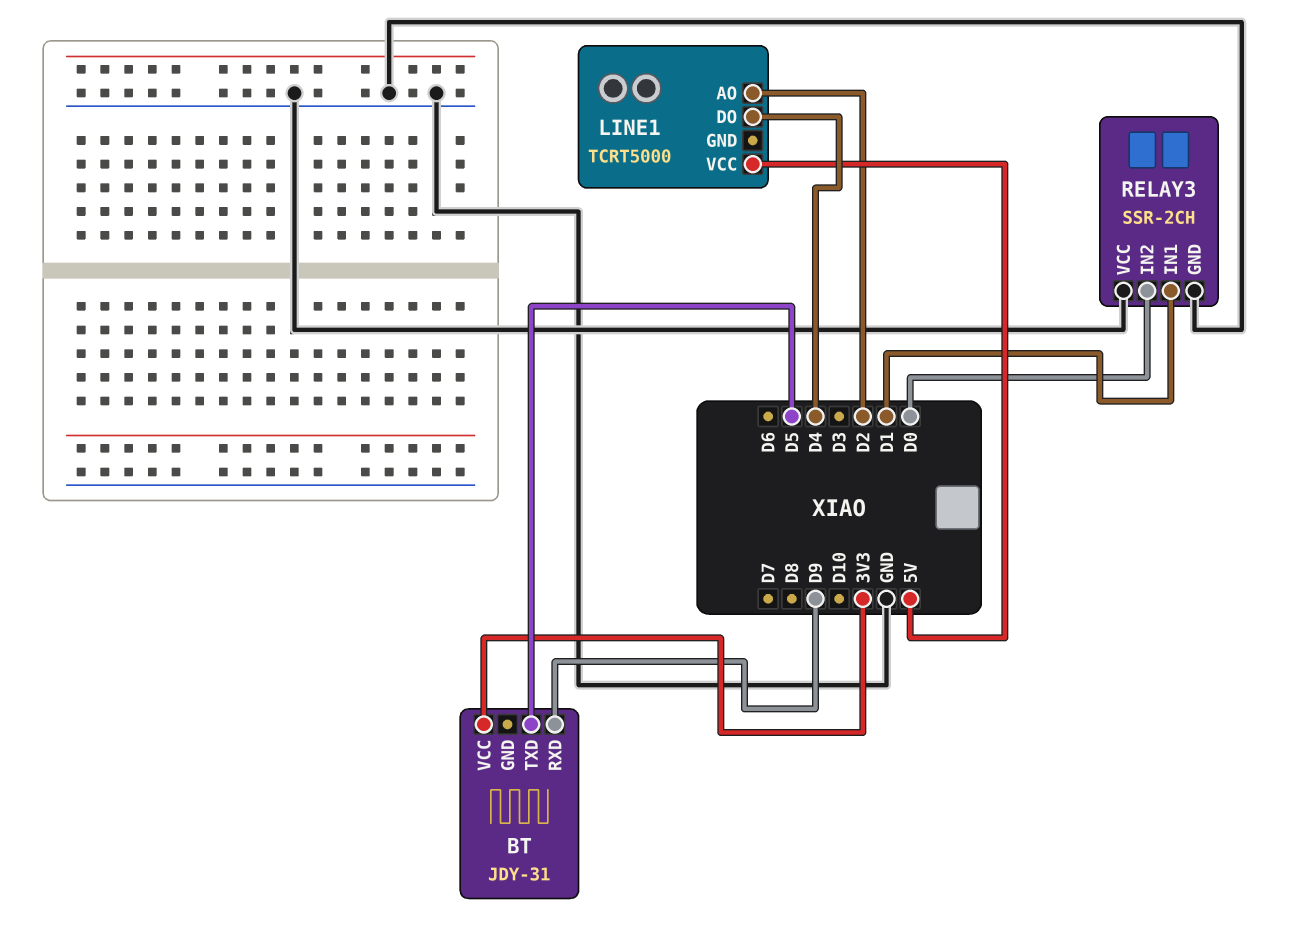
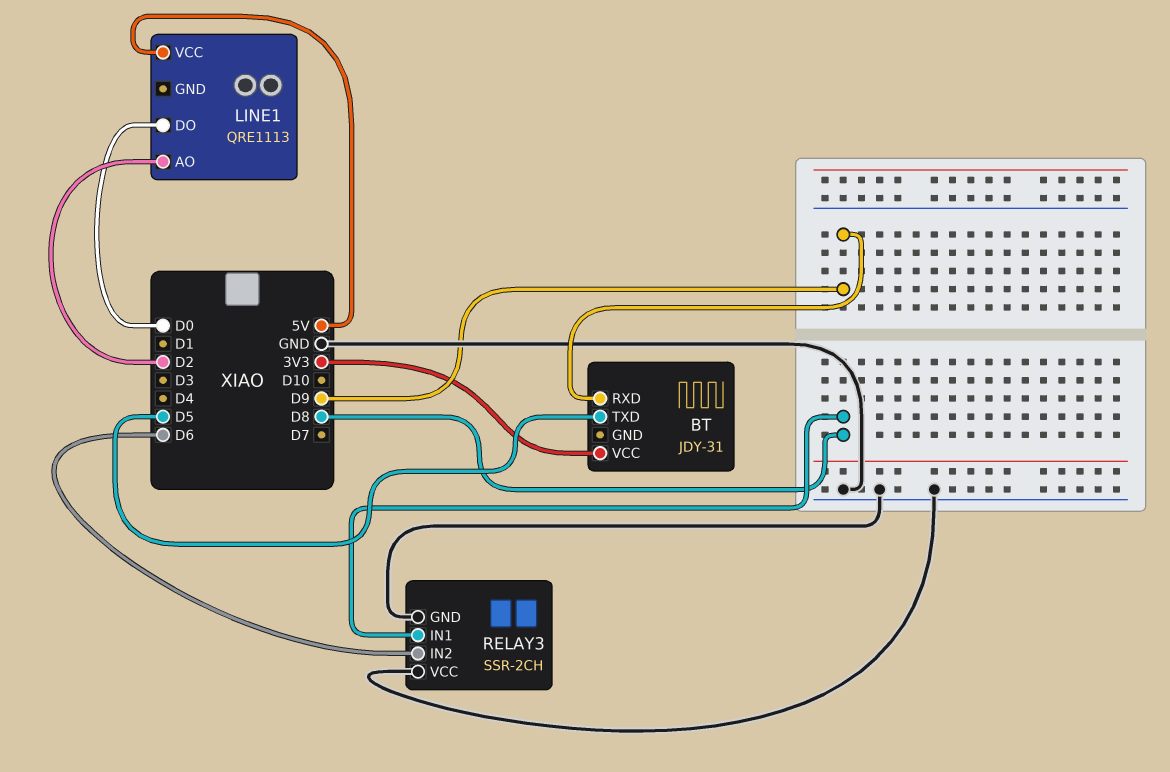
LINE1: TCRT5000 -> QRE1113
LINE1 pin DO: D4 -> D0
RELAY3 pin IN1: D1 -> D8
RELAY3 pin IN2: D0 -> D6

